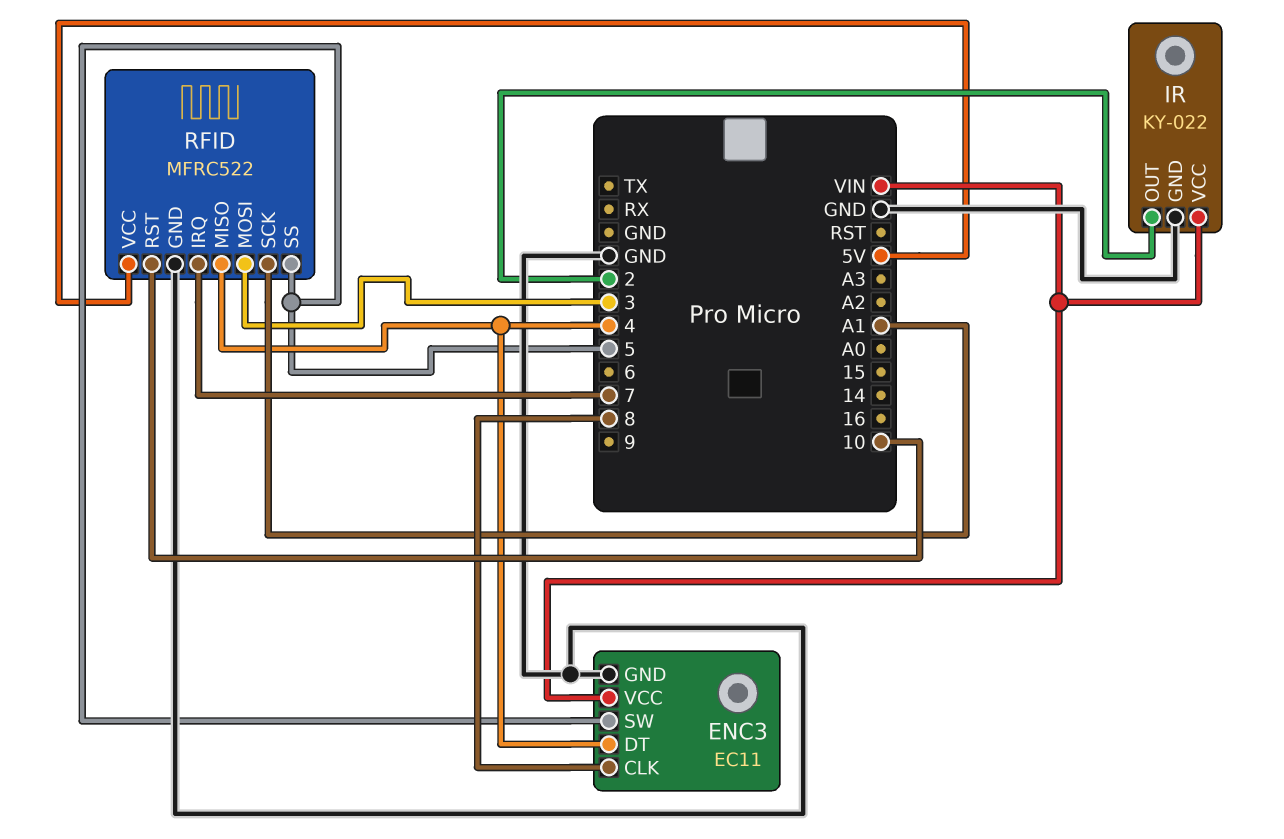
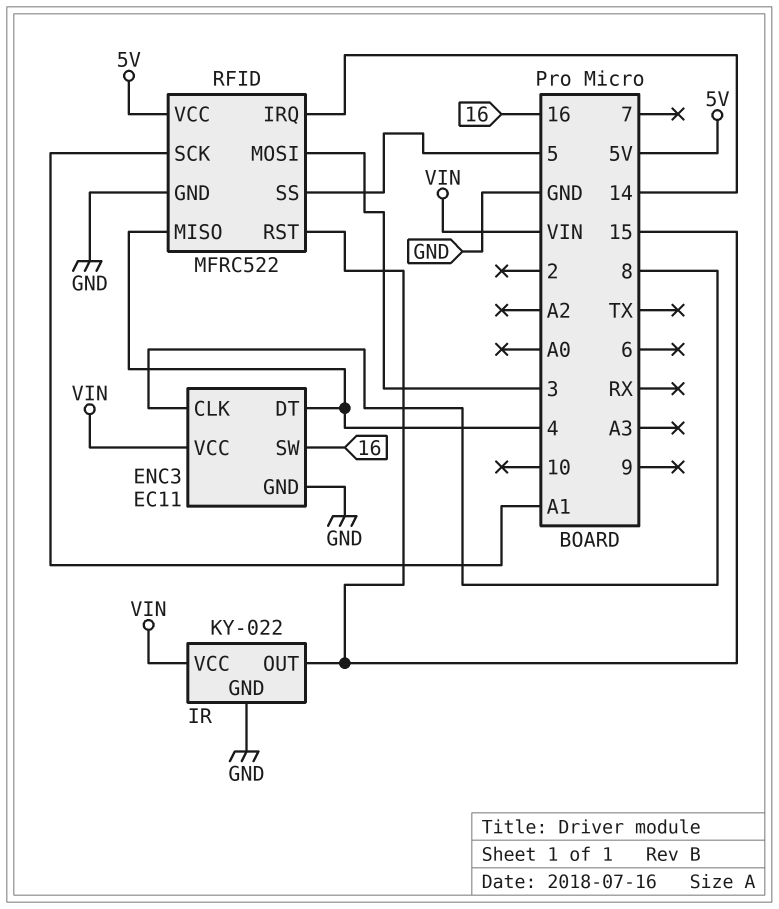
ENC3 pin SW: 5 -> 16
IR pin OUT: 2 -> 15
RFID pin IRQ: 7 -> 14
RFID pin RST: 10 -> 15

